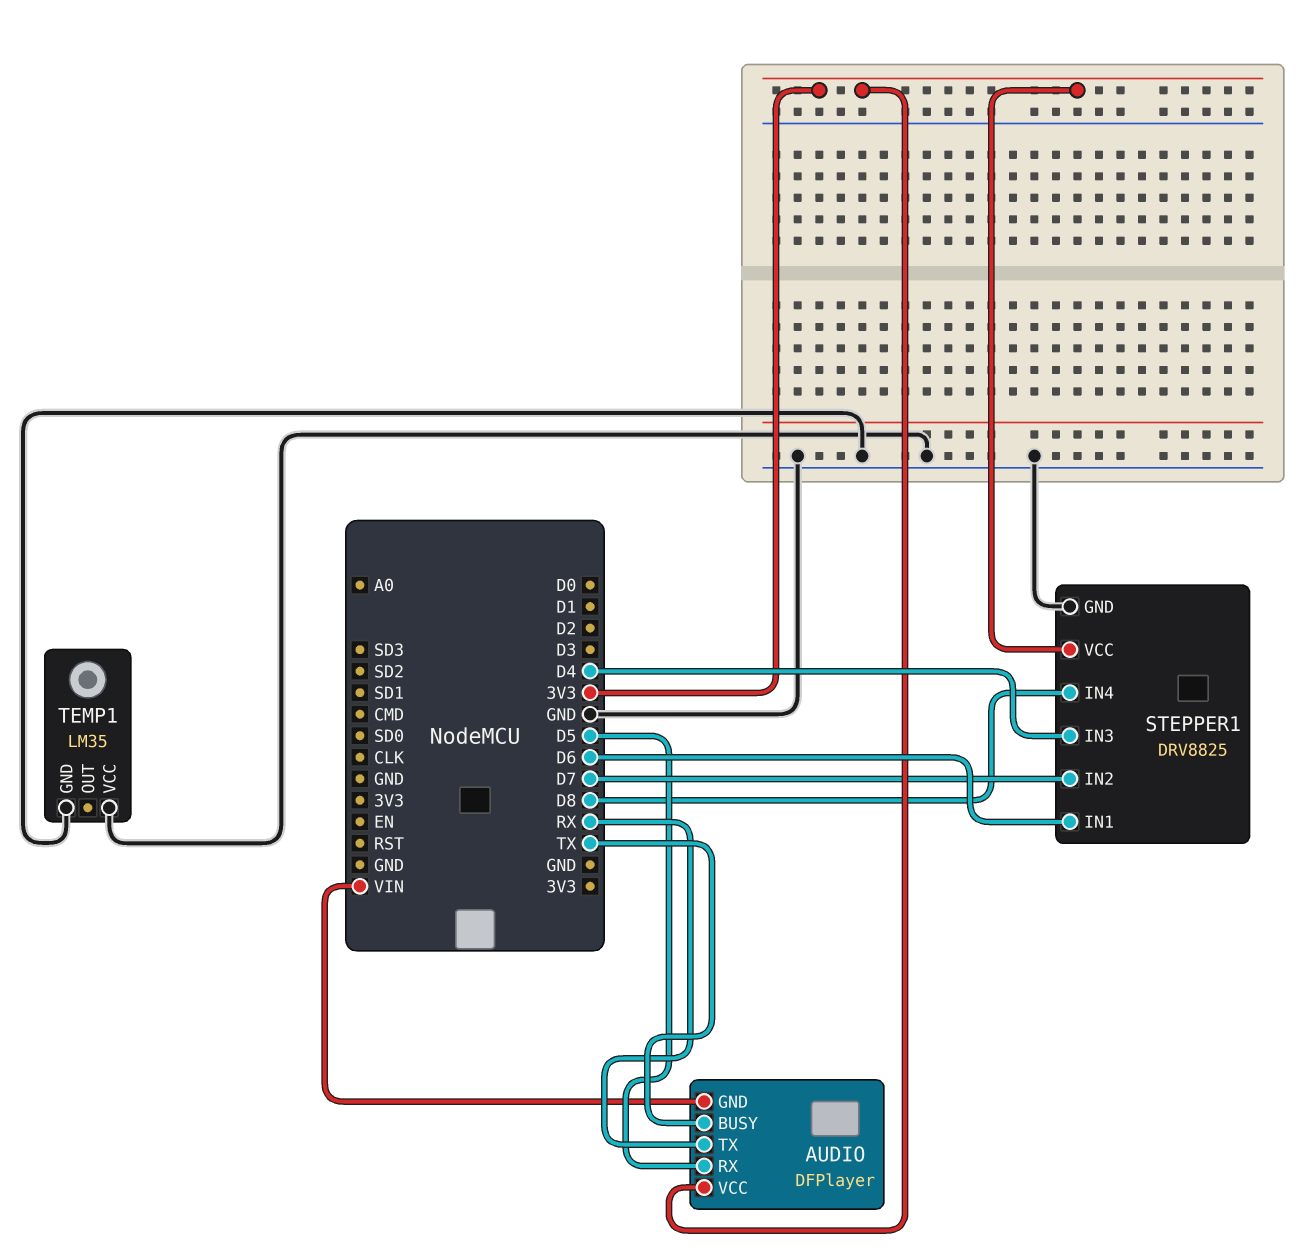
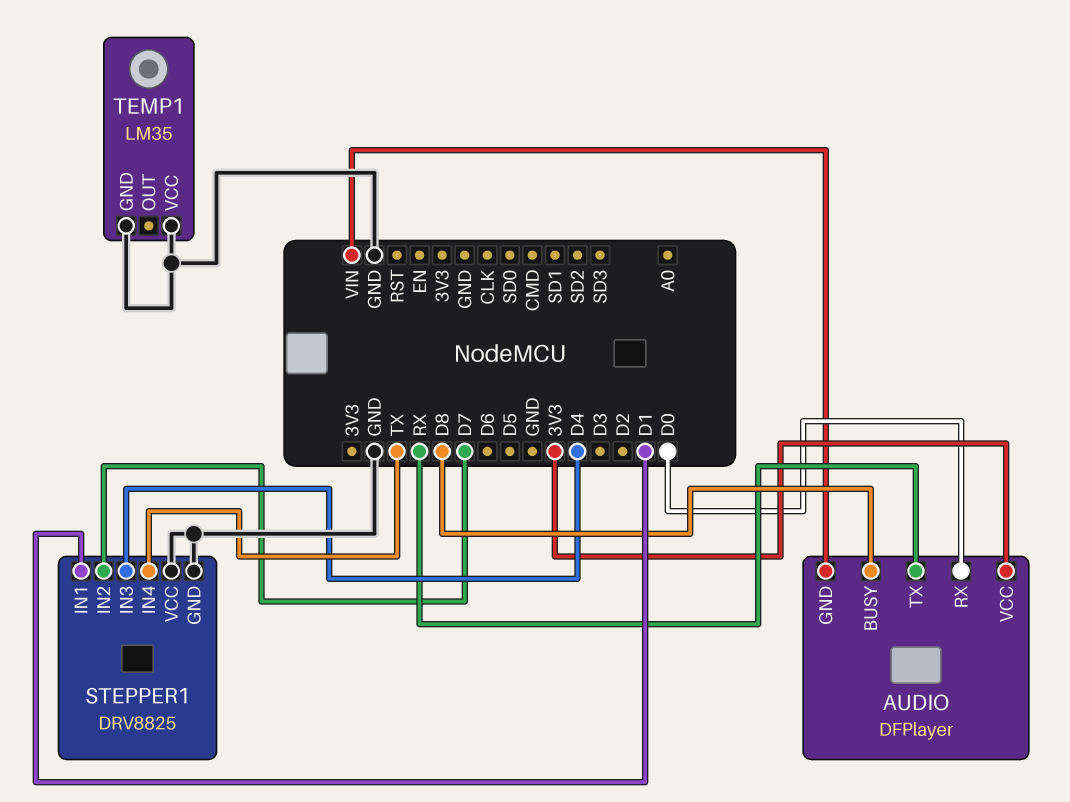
AUDIO pin BUSY: TX -> D8
AUDIO pin RX: D5 -> D0
STEPPER1 pin IN1: D6 -> D1
STEPPER1 pin IN4: D8 -> TX
STEPPER1 pin VCC: 3V3 -> GND

